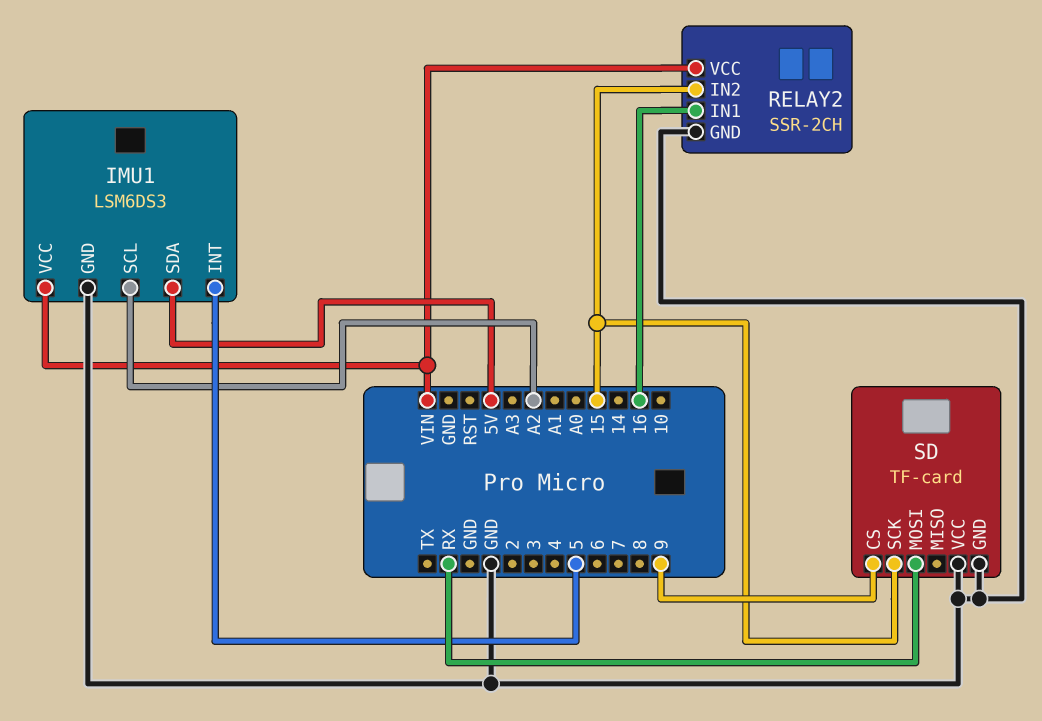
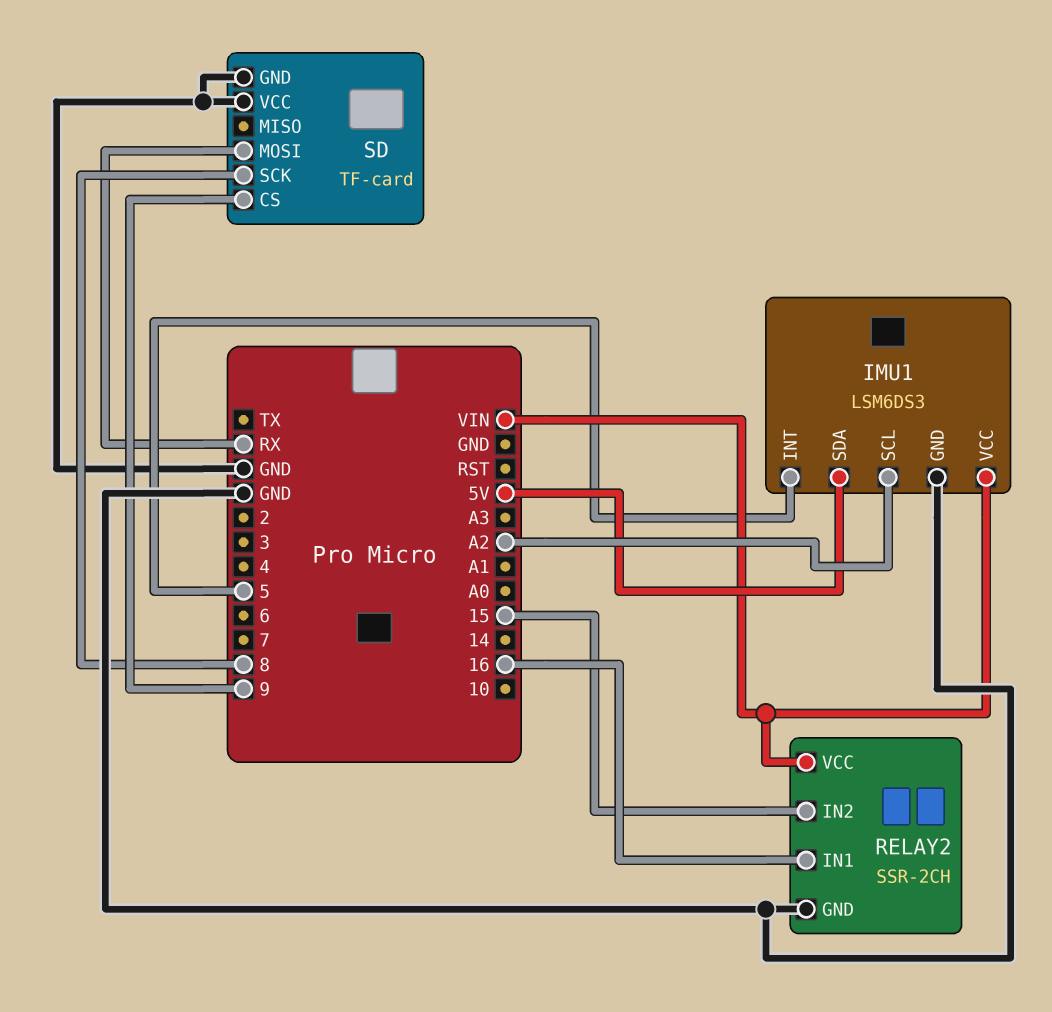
SD pin SCK: 15 -> 8

